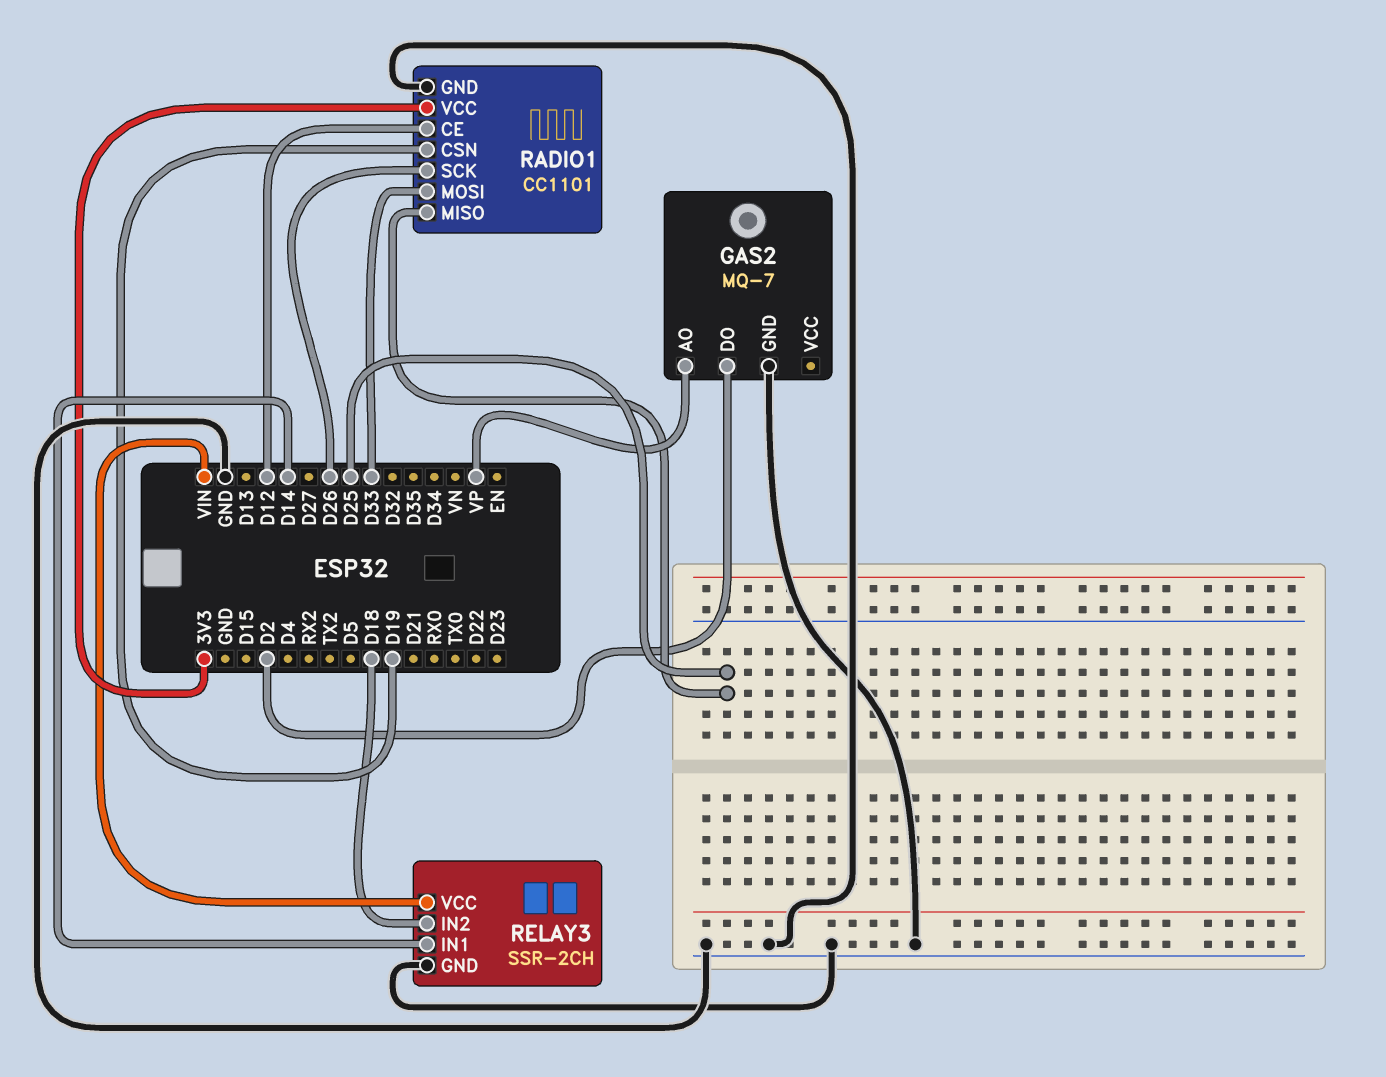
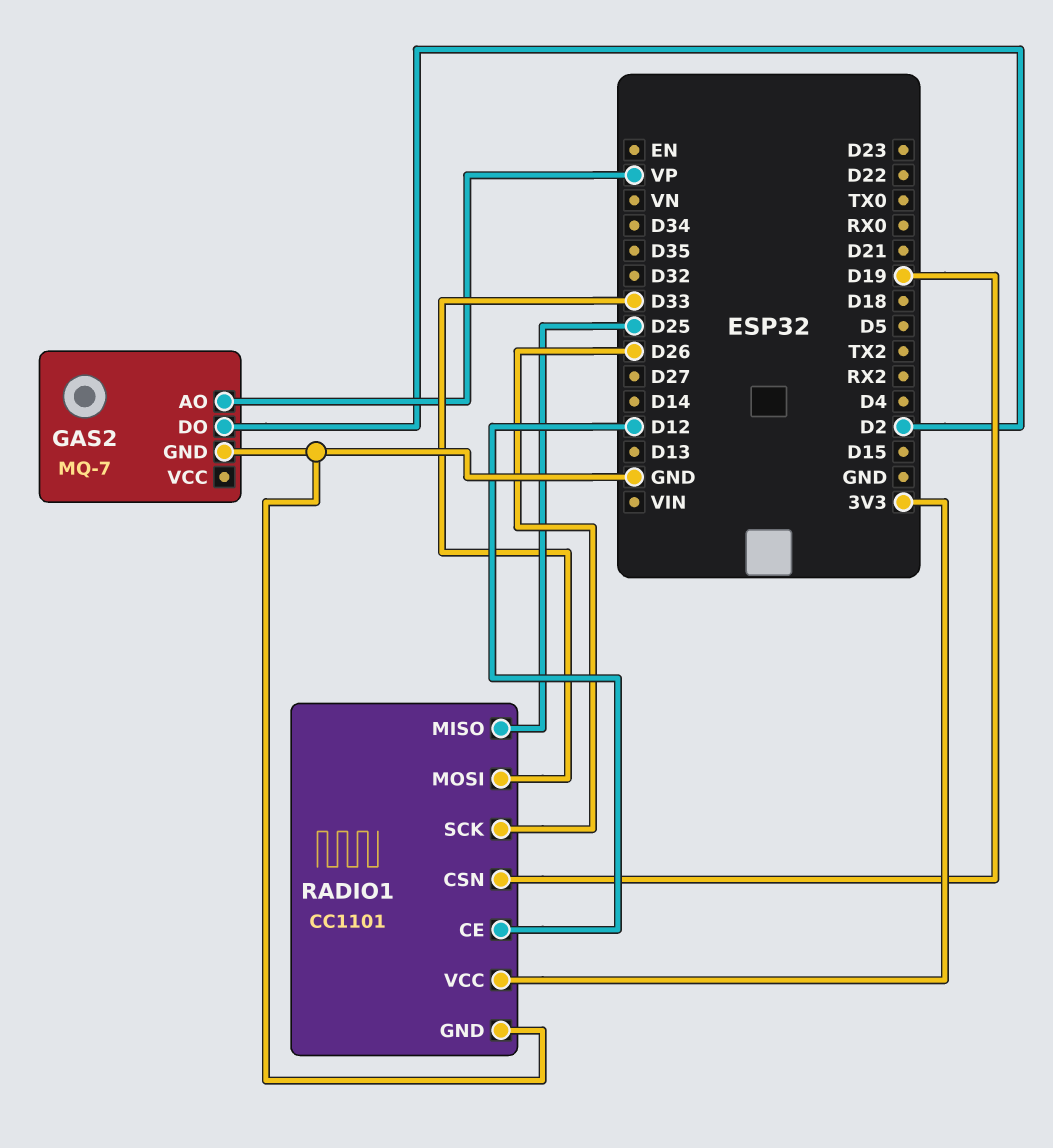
RELAY3: SSR-2CH -> none
RELAY3 pin GND: GND -> none
RELAY3 pin IN1: D14 -> none
RELAY3 pin IN2: D18 -> none
RELAY3 pin VCC: VIN -> none

